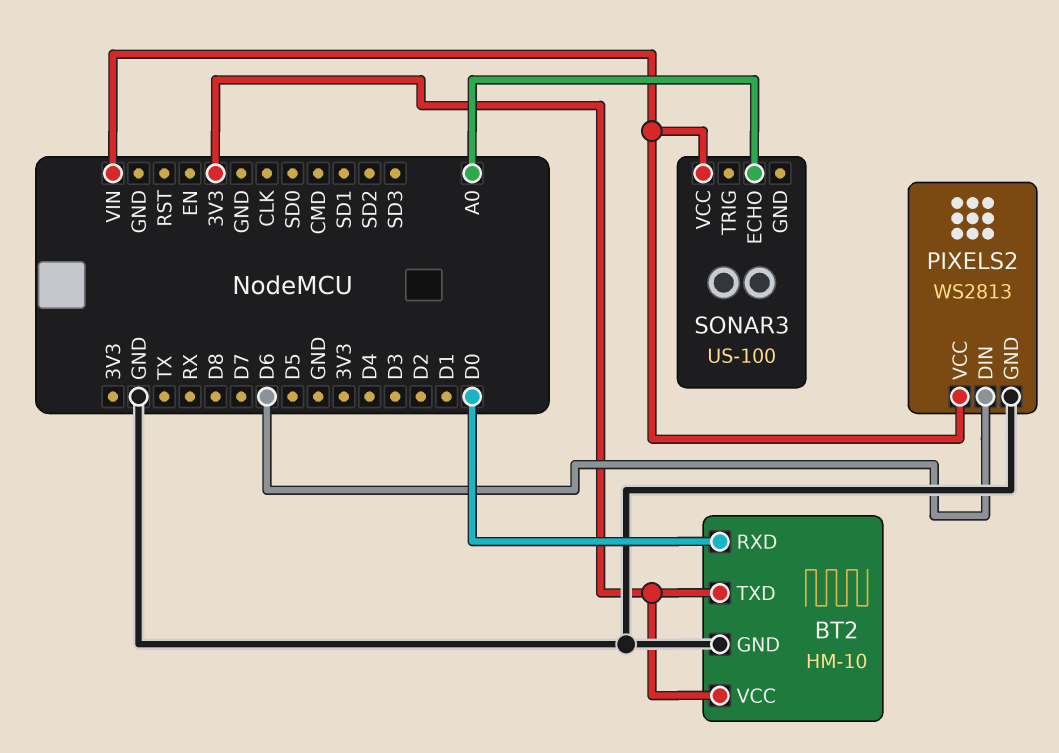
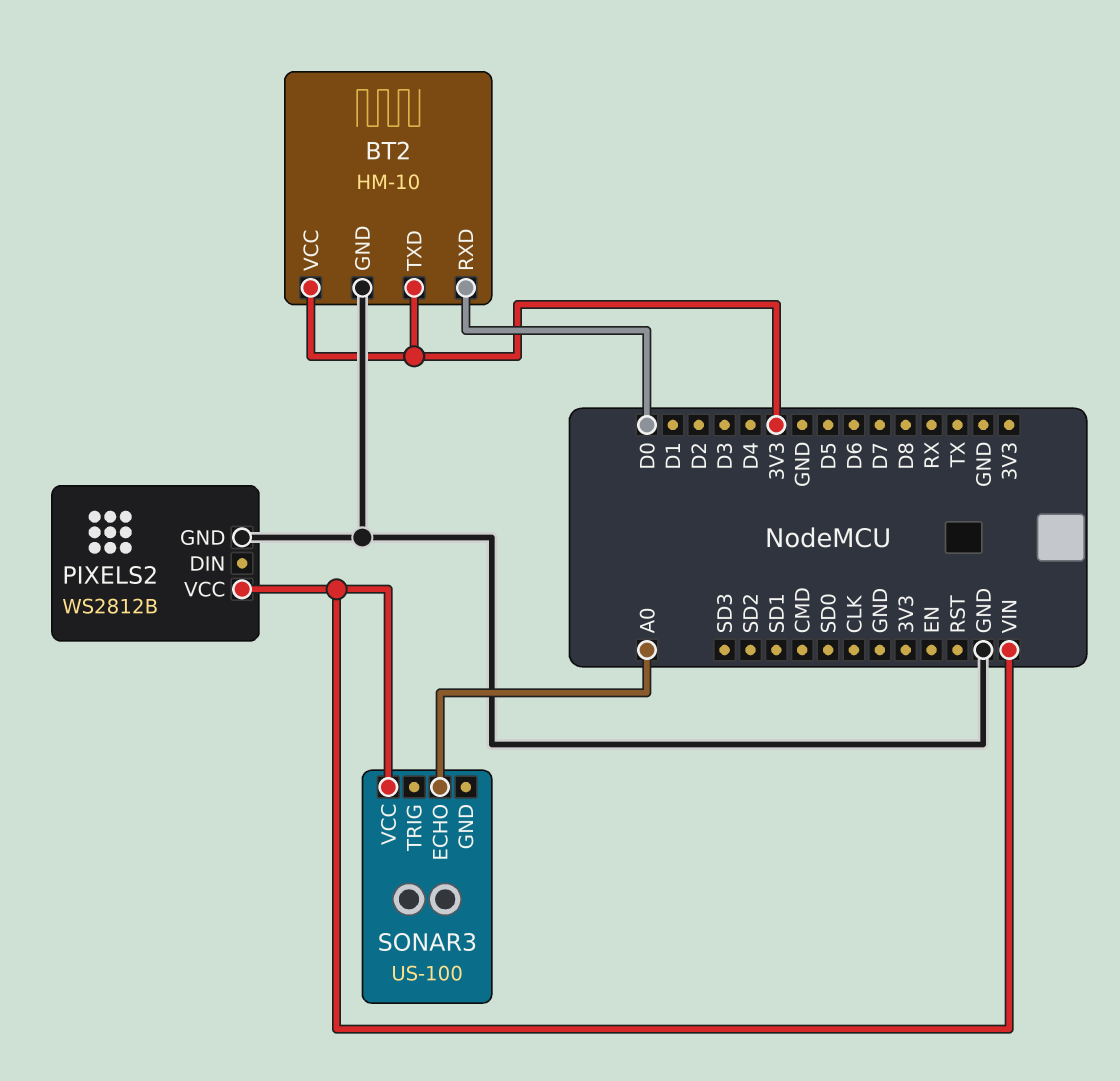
PIXELS2: WS2813 -> WS2812B
PIXELS2 pin DIN: D6 -> none

